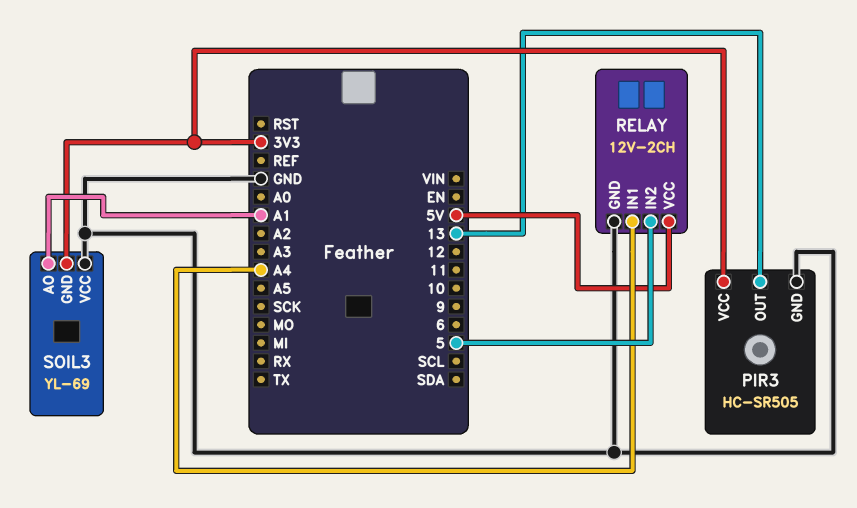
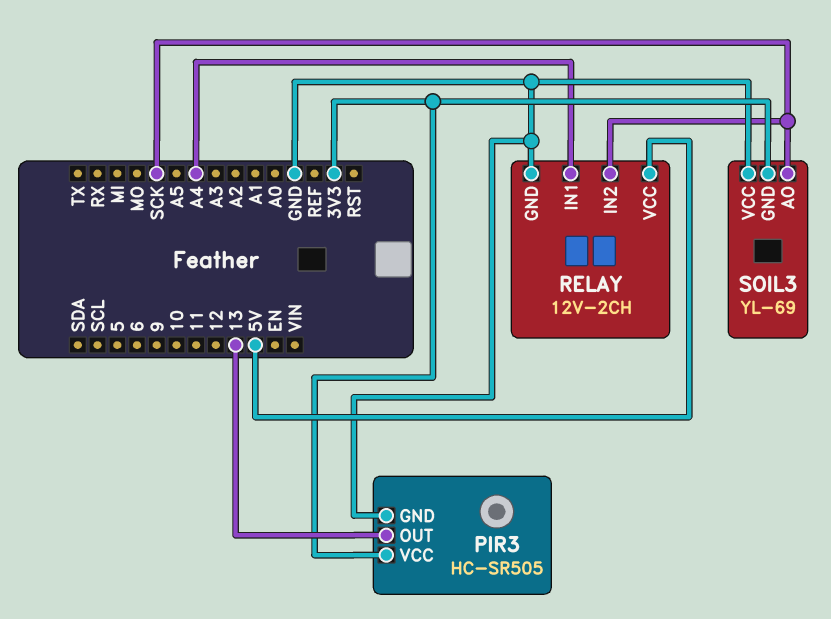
RELAY pin IN2: 5 -> SCK
SOIL3 pin AO: A1 -> SCK

